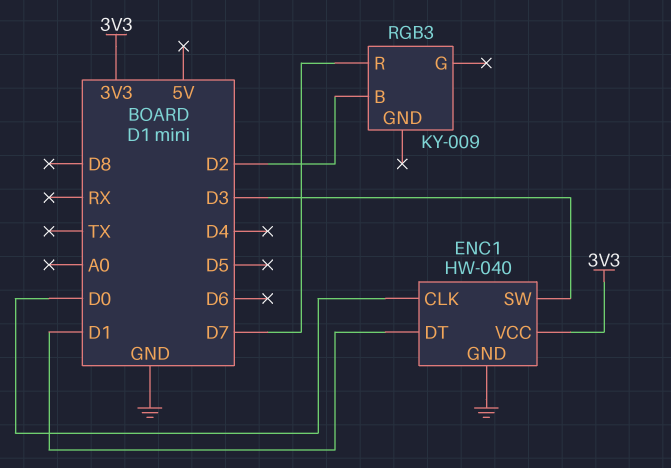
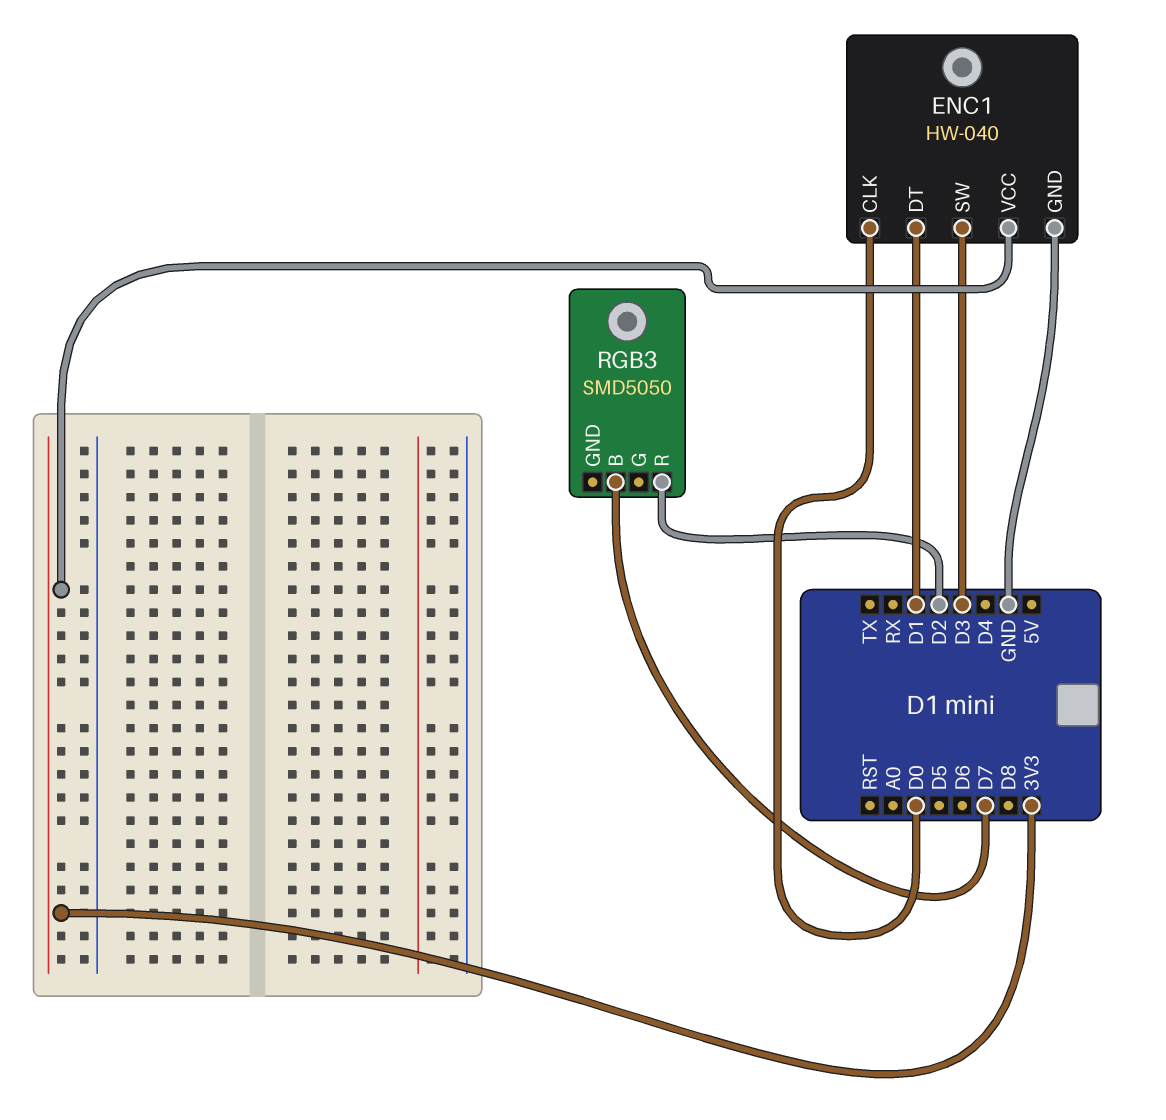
RGB3: KY-009 -> SMD5050
RGB3 pin B: D2 -> D7
RGB3 pin R: D7 -> D2

